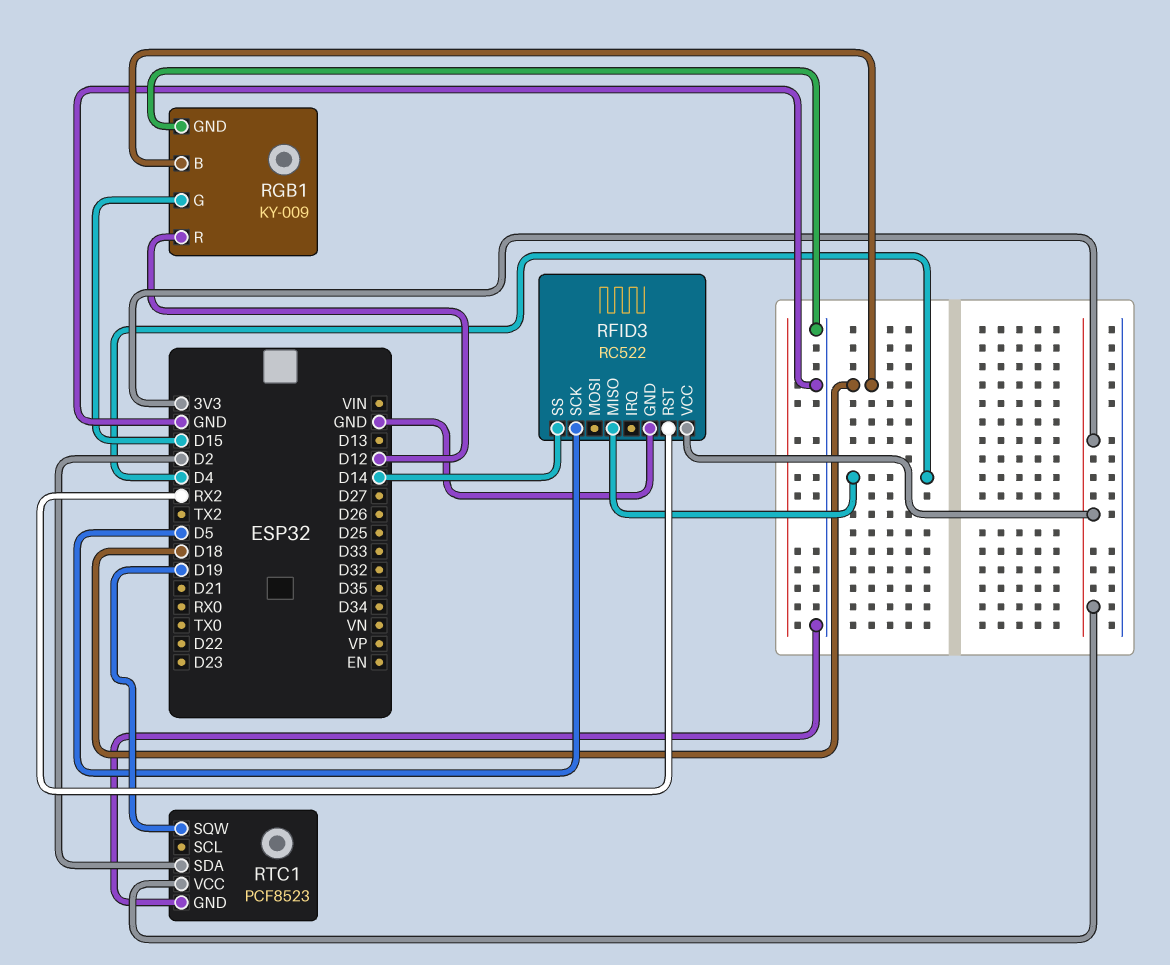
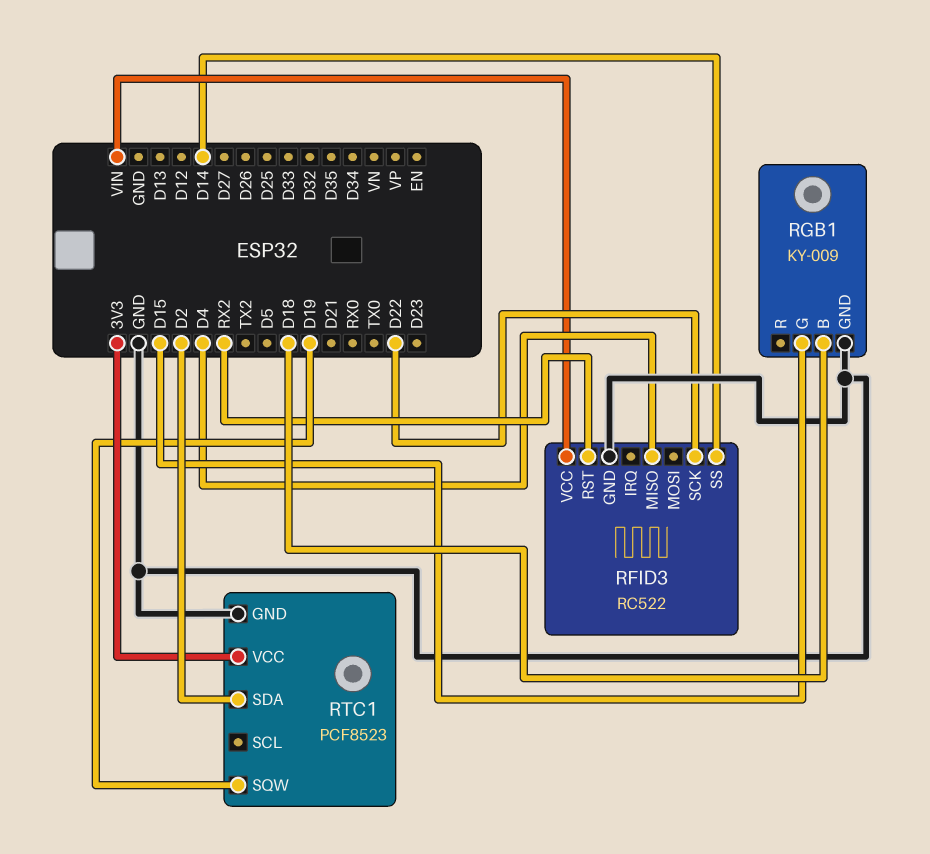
RFID3 pin SCK: D5 -> D22
RFID3 pin VCC: 3V3 -> VIN
RGB1 pin R: D12 -> none

